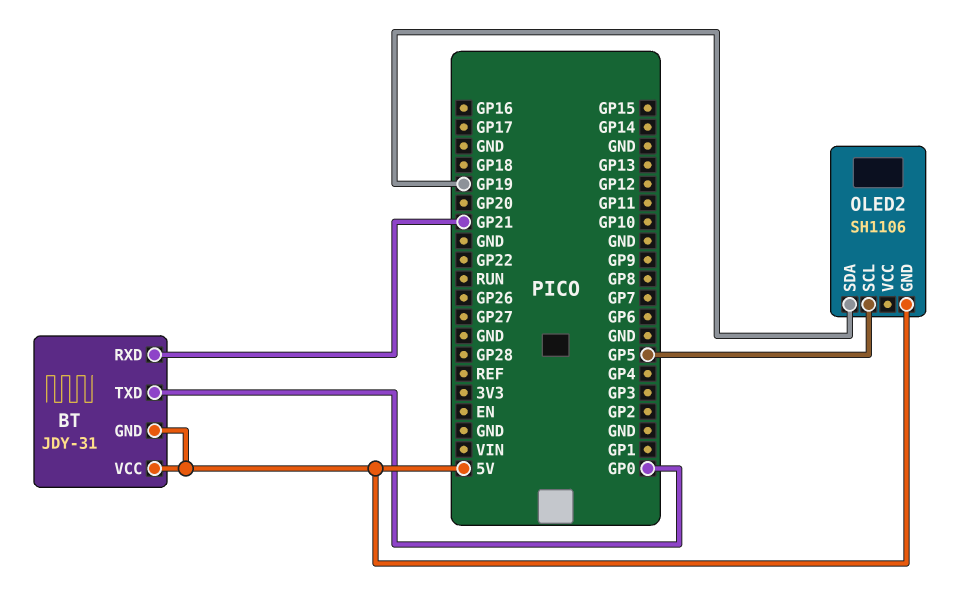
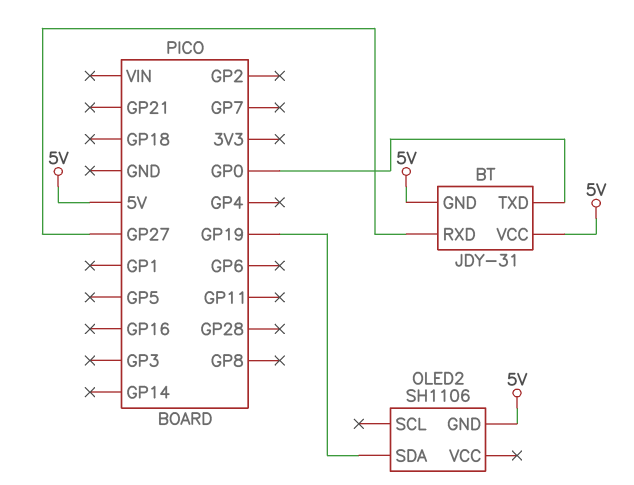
BT pin RXD: GP21 -> GP27
OLED2 pin SCL: GP5 -> none

